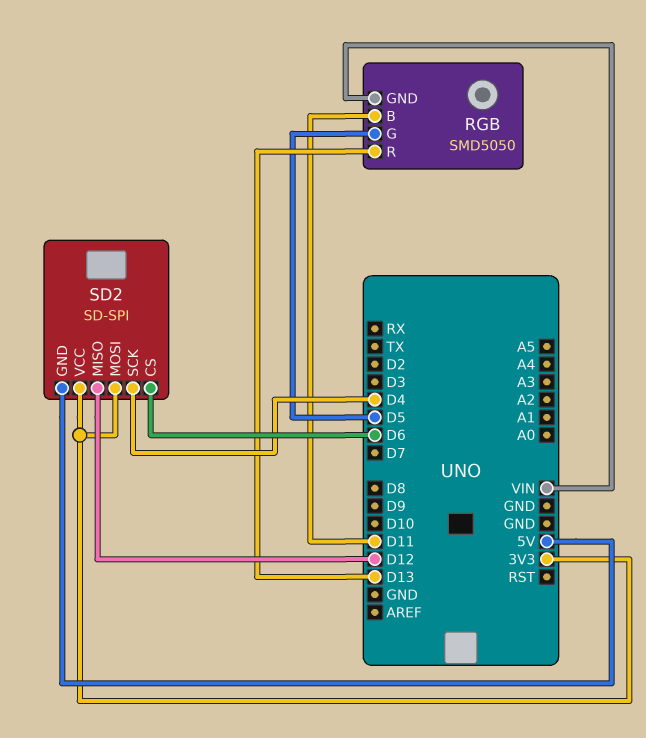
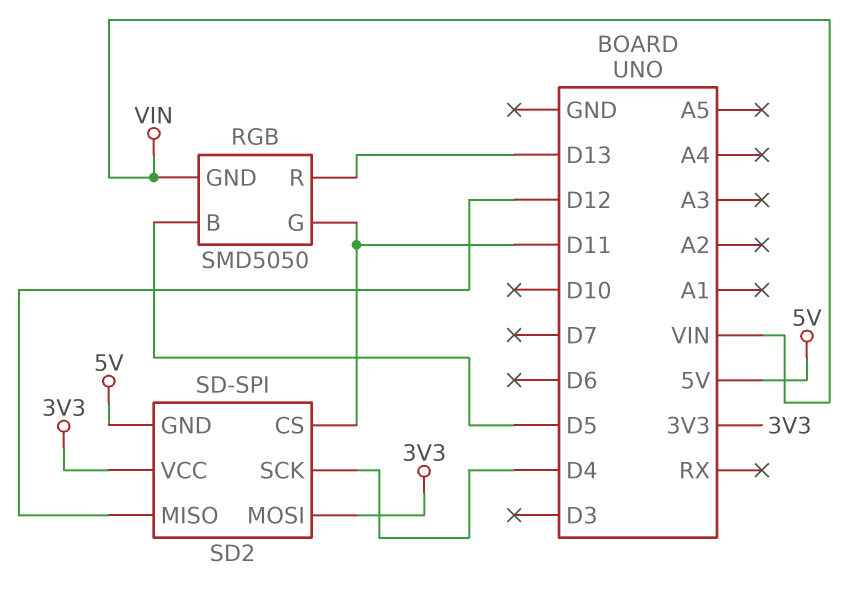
RGB pin B: D11 -> D5
RGB pin G: D5 -> D11
SD2 pin CS: D6 -> D11

